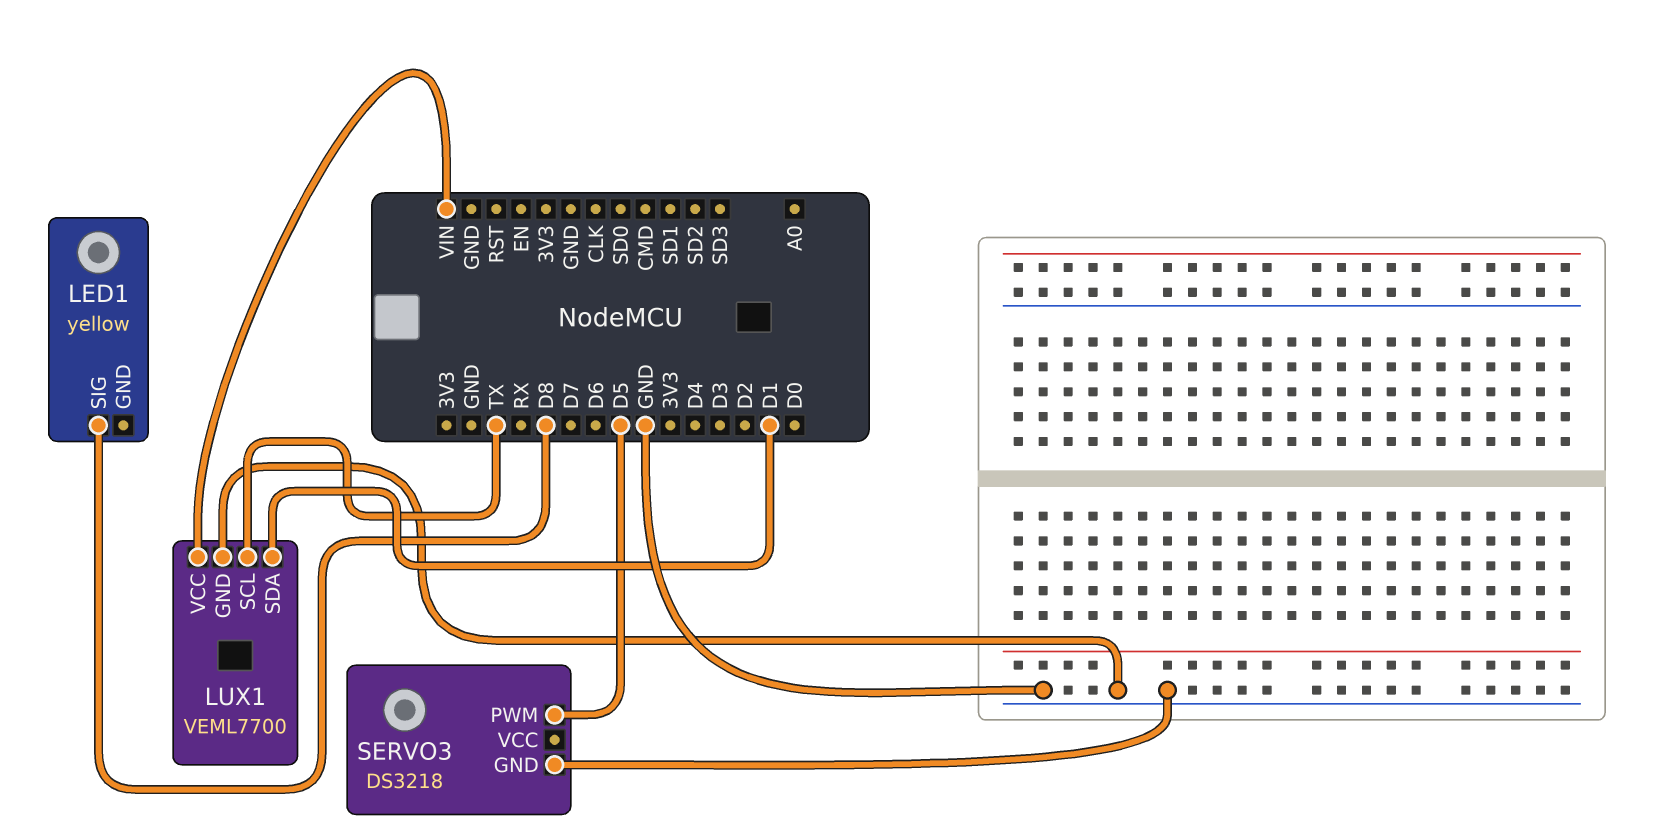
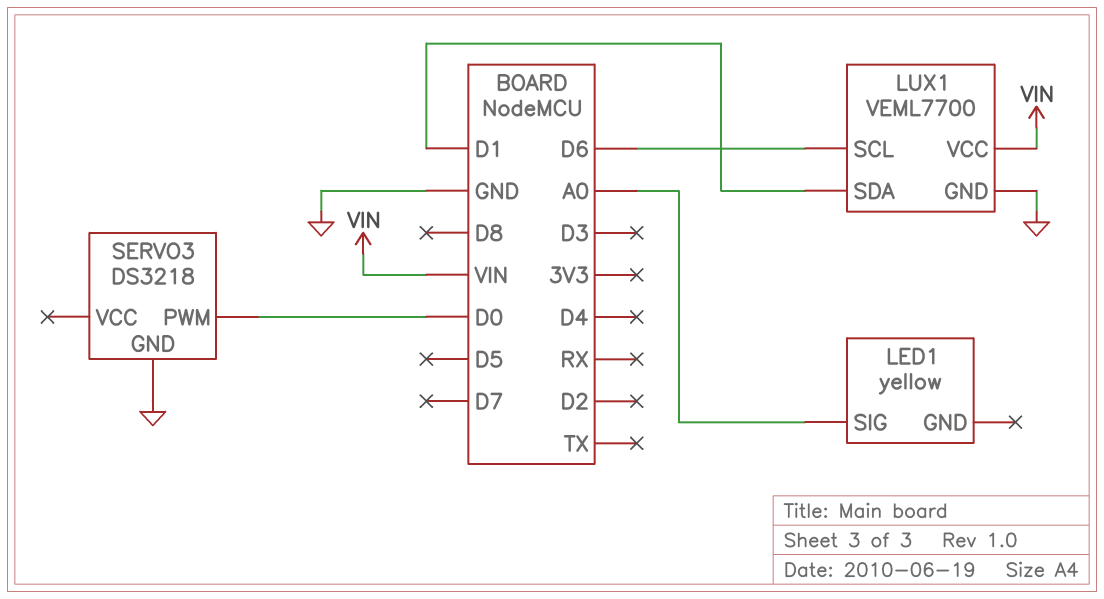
LED1 pin SIG: D8 -> A0
LUX1 pin SCL: TX -> D6
SERVO3 pin PWM: D5 -> D0

